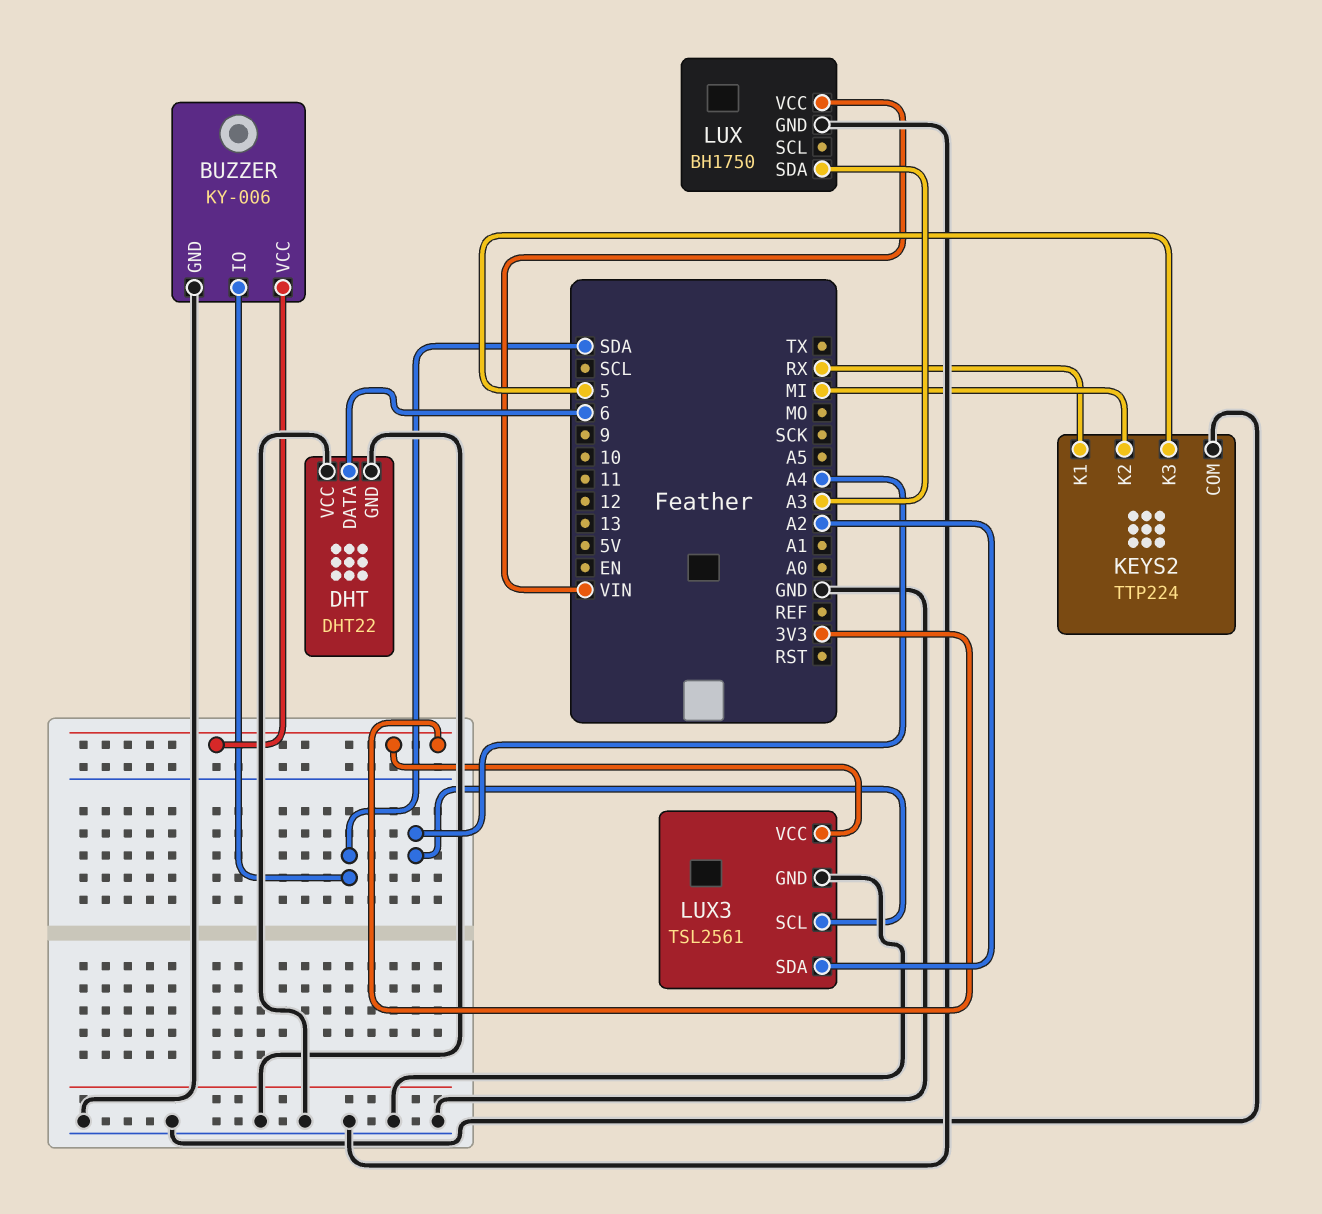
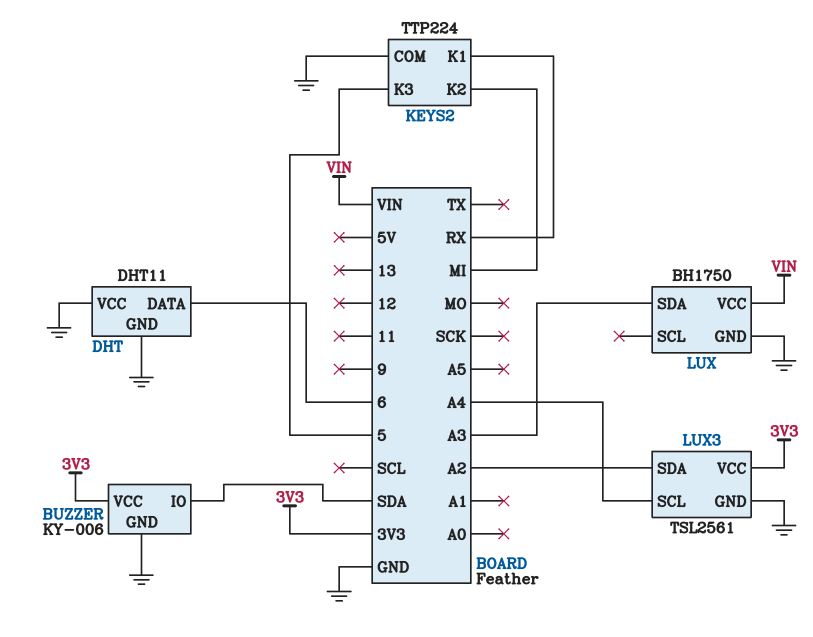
DHT: DHT22 -> DHT11

